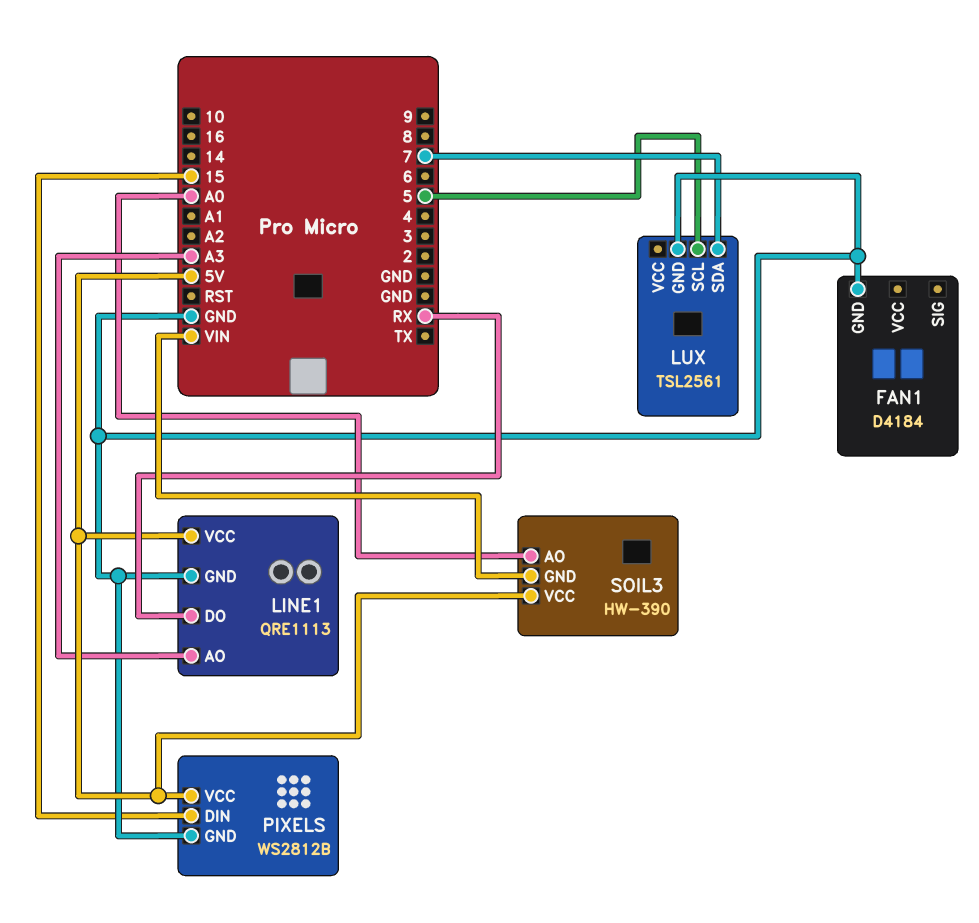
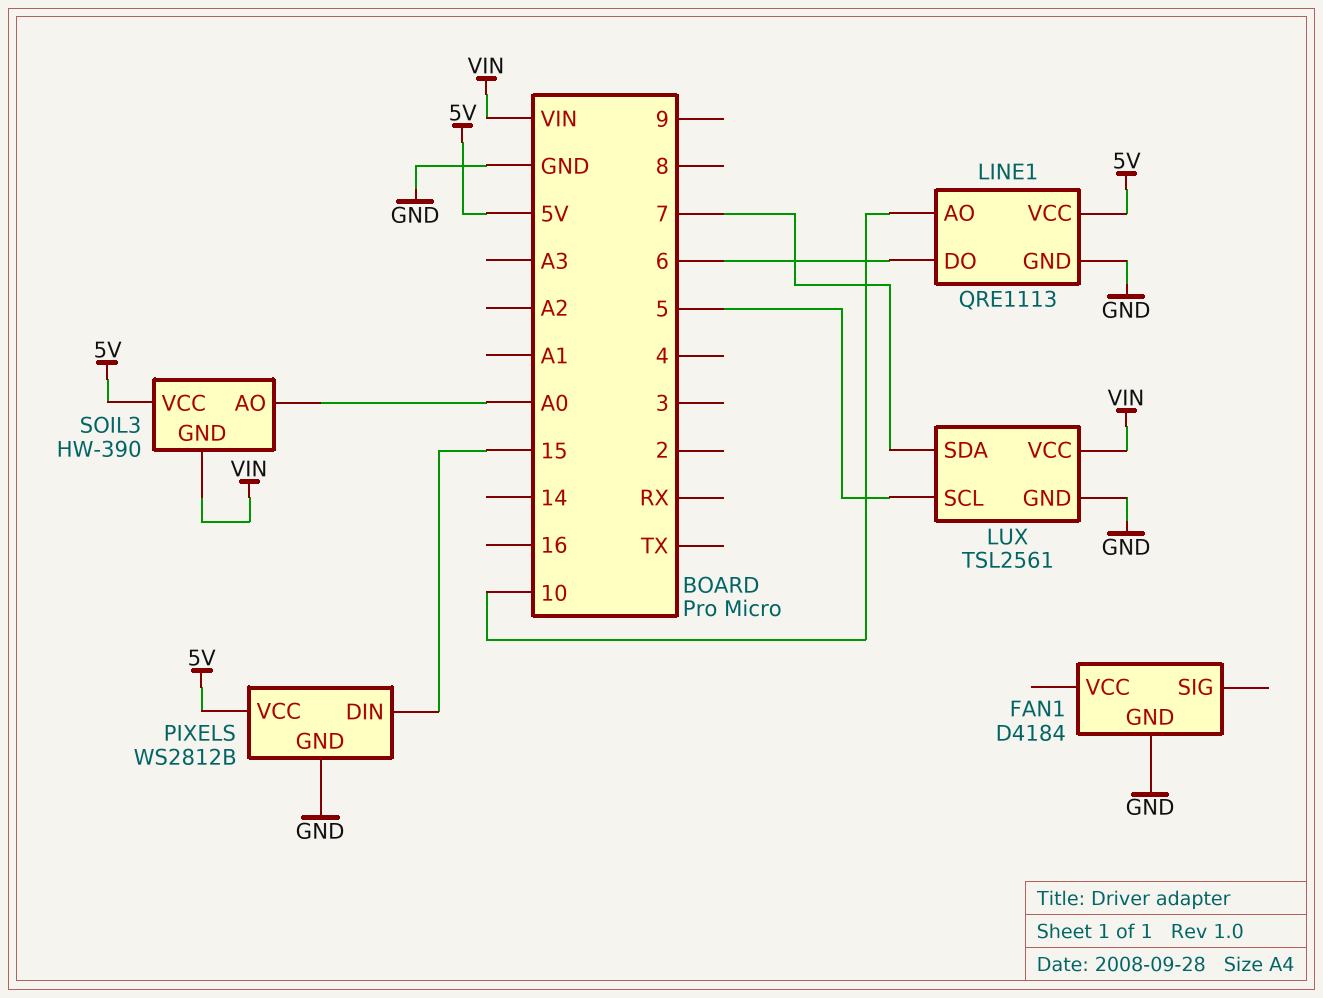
LINE1 pin AO: A3 -> 10
LINE1 pin DO: RX -> 6
LUX pin VCC: none -> VIN

